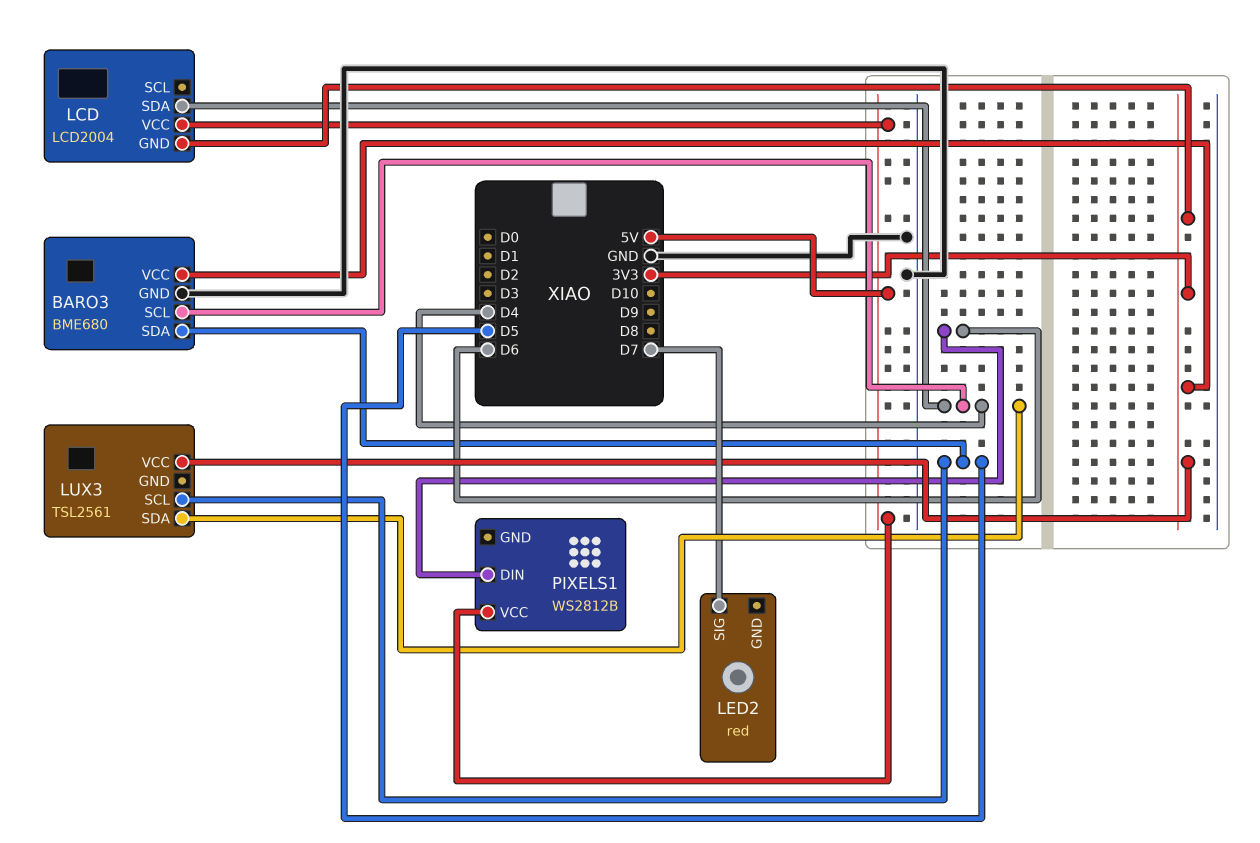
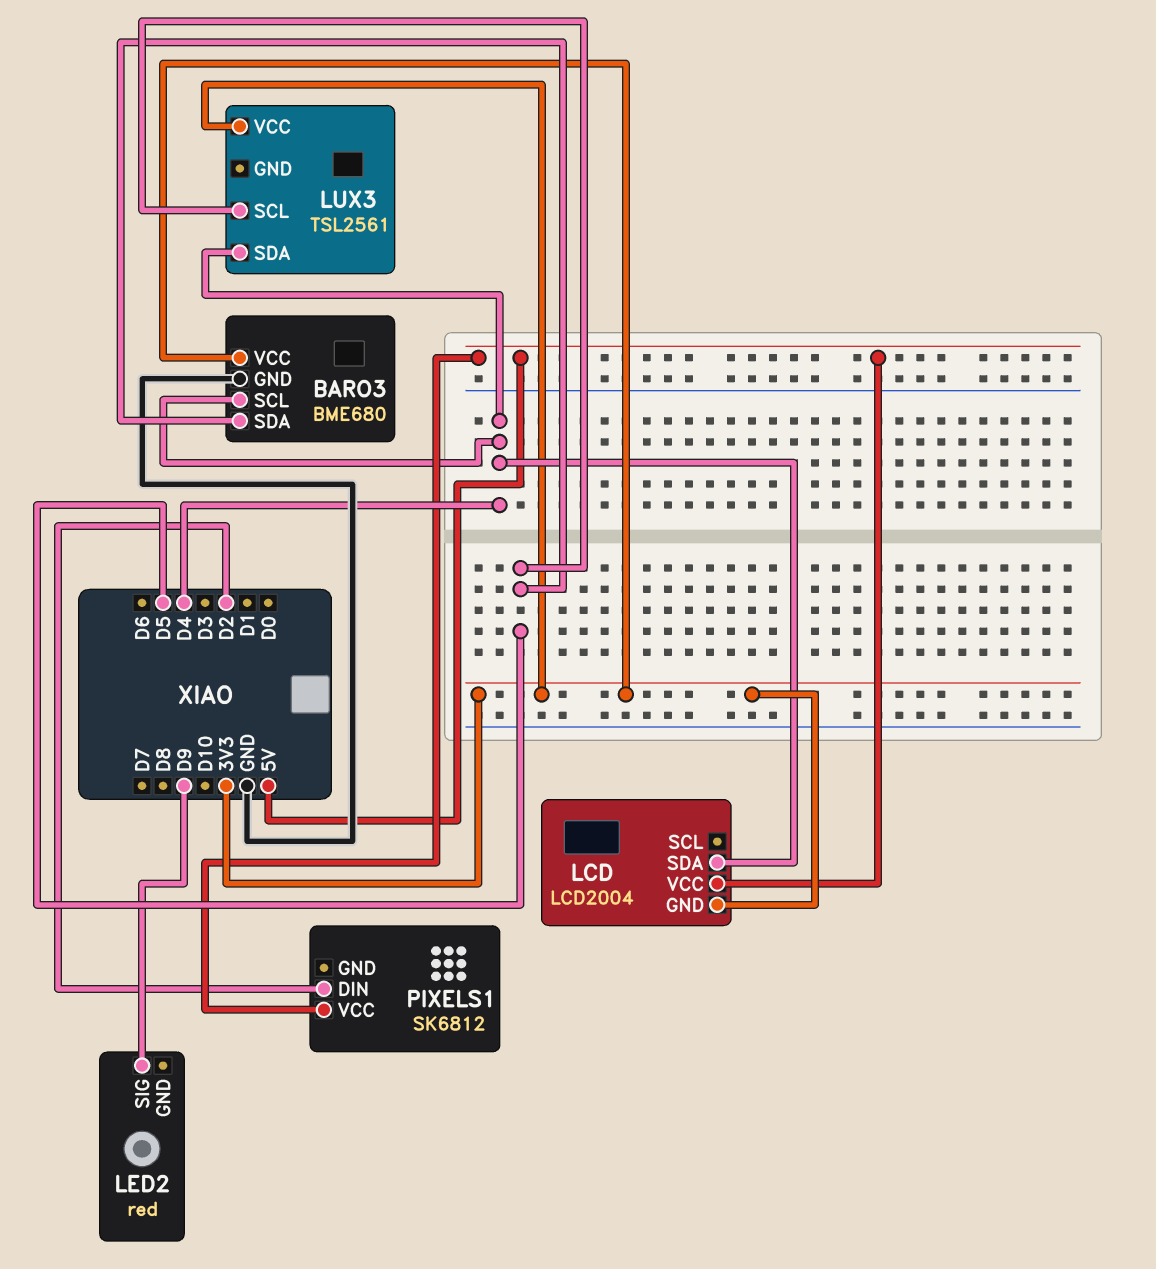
LED2 pin SIG: D7 -> D9
PIXELS1: WS2812B -> SK6812
PIXELS1 pin DIN: D6 -> D2

